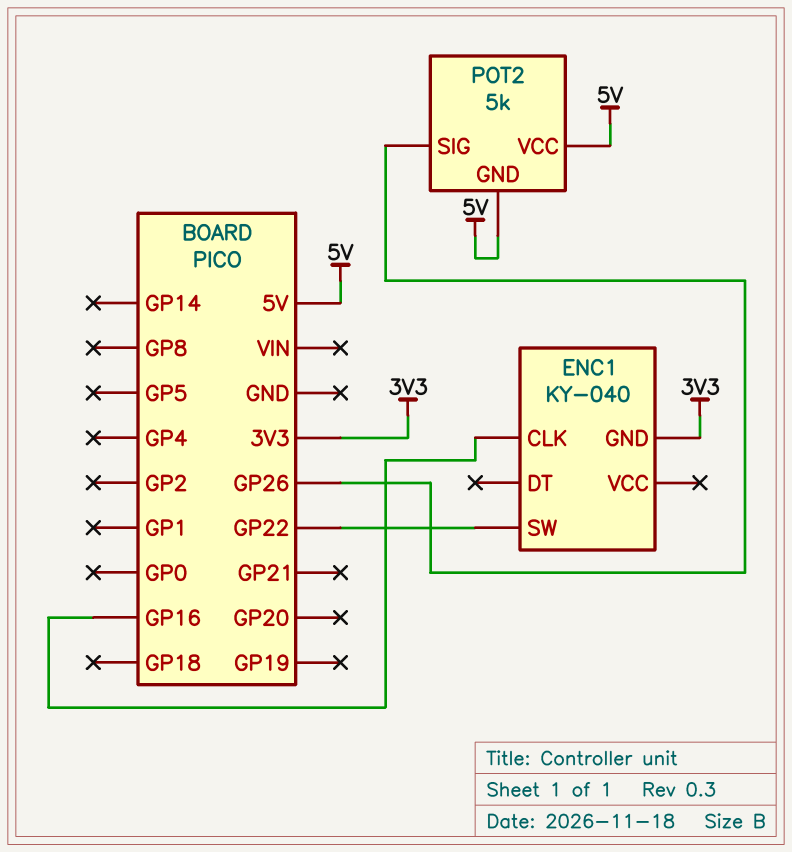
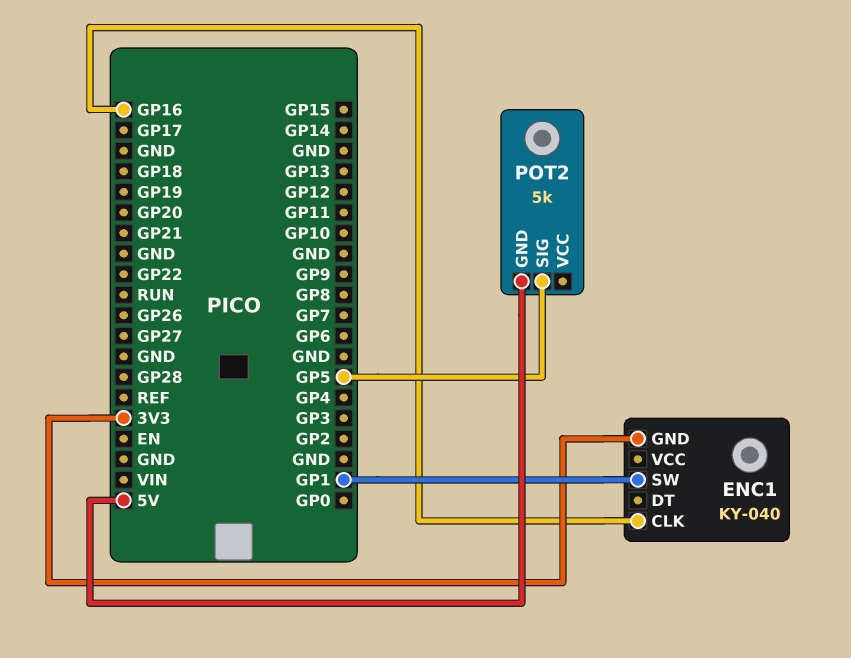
ENC1 pin SW: GP22 -> GP1
POT2 pin SIG: GP26 -> GP5
POT2 pin VCC: 5V -> none

